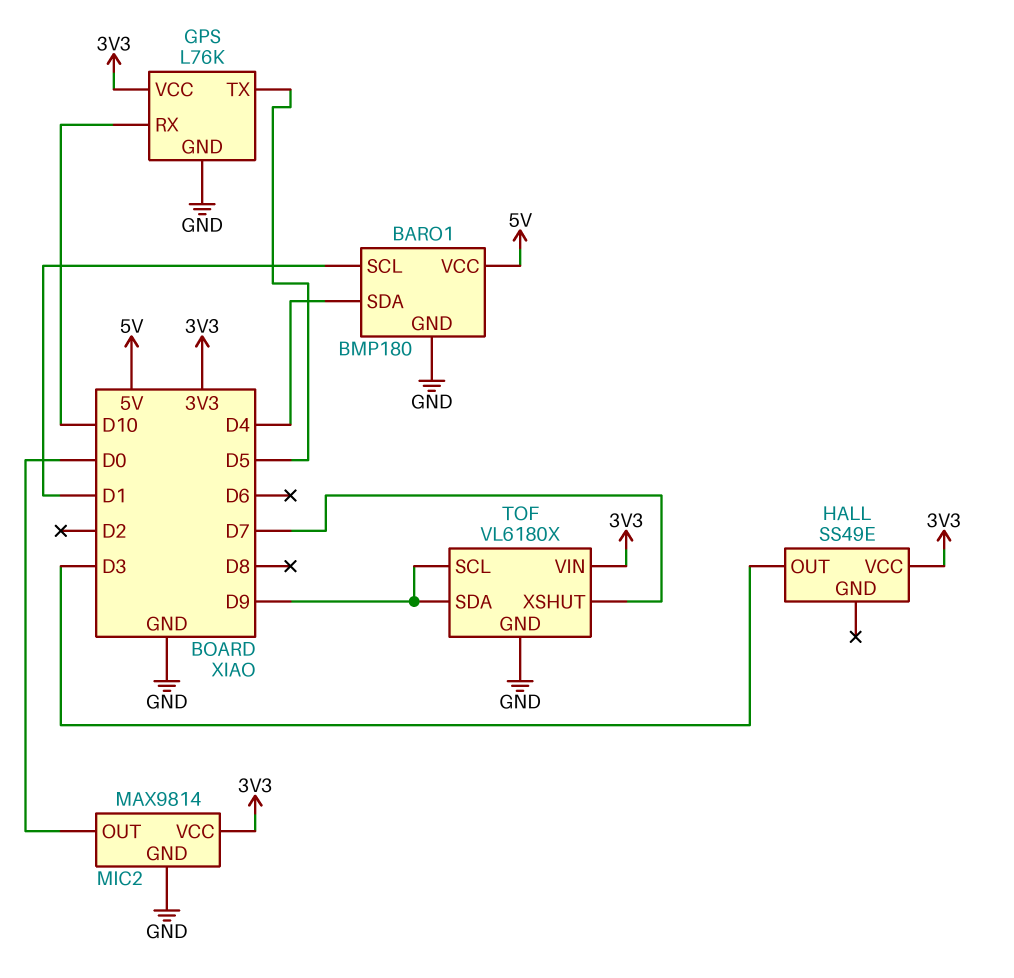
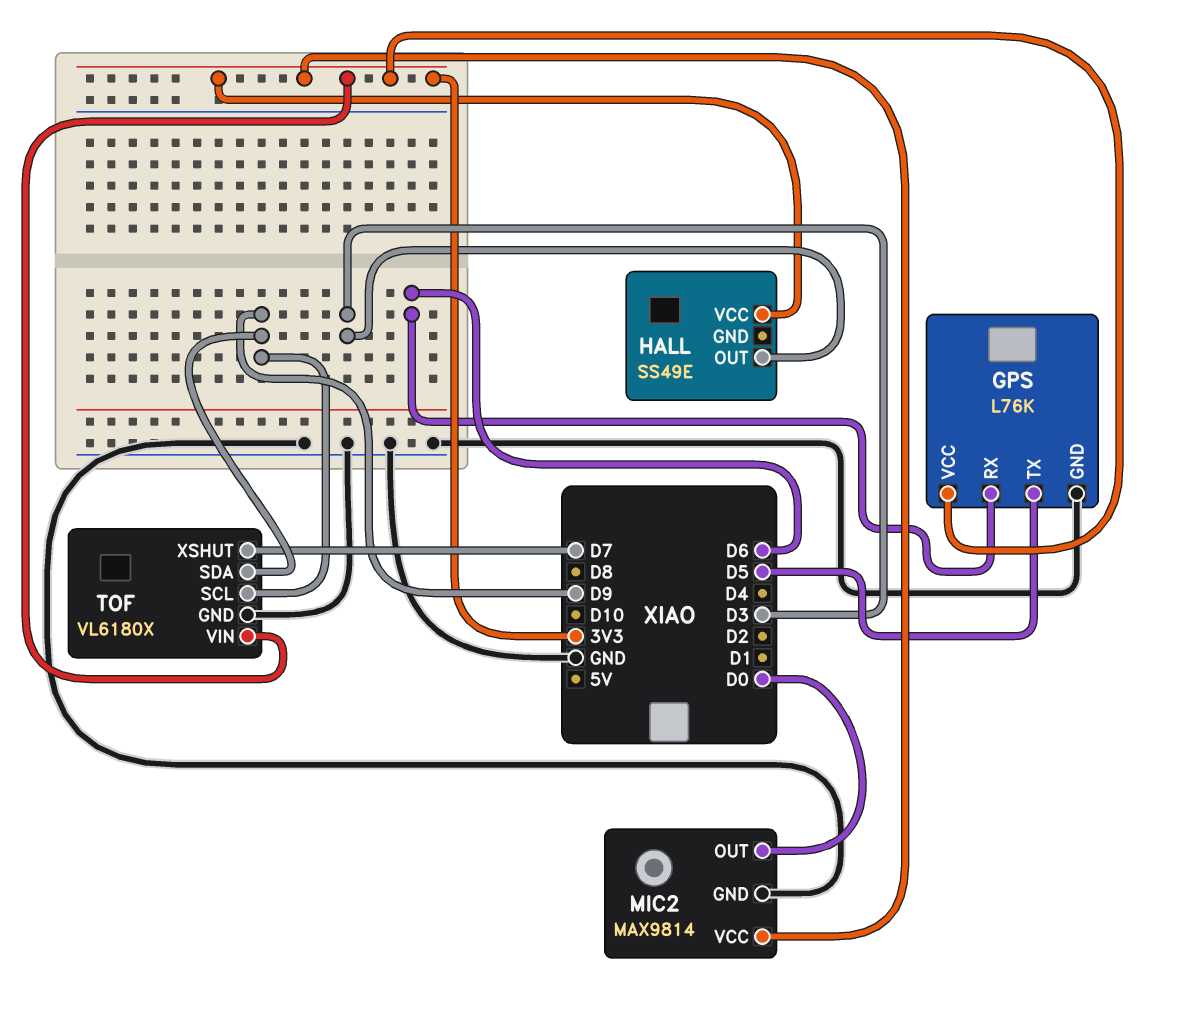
BARO1: BMP180 -> none
BARO1 pin GND: GND -> none
BARO1 pin SCL: D1 -> none
BARO1 pin SDA: D4 -> none
BARO1 pin VCC: 5V -> none
GPS pin RX: D10 -> D6

